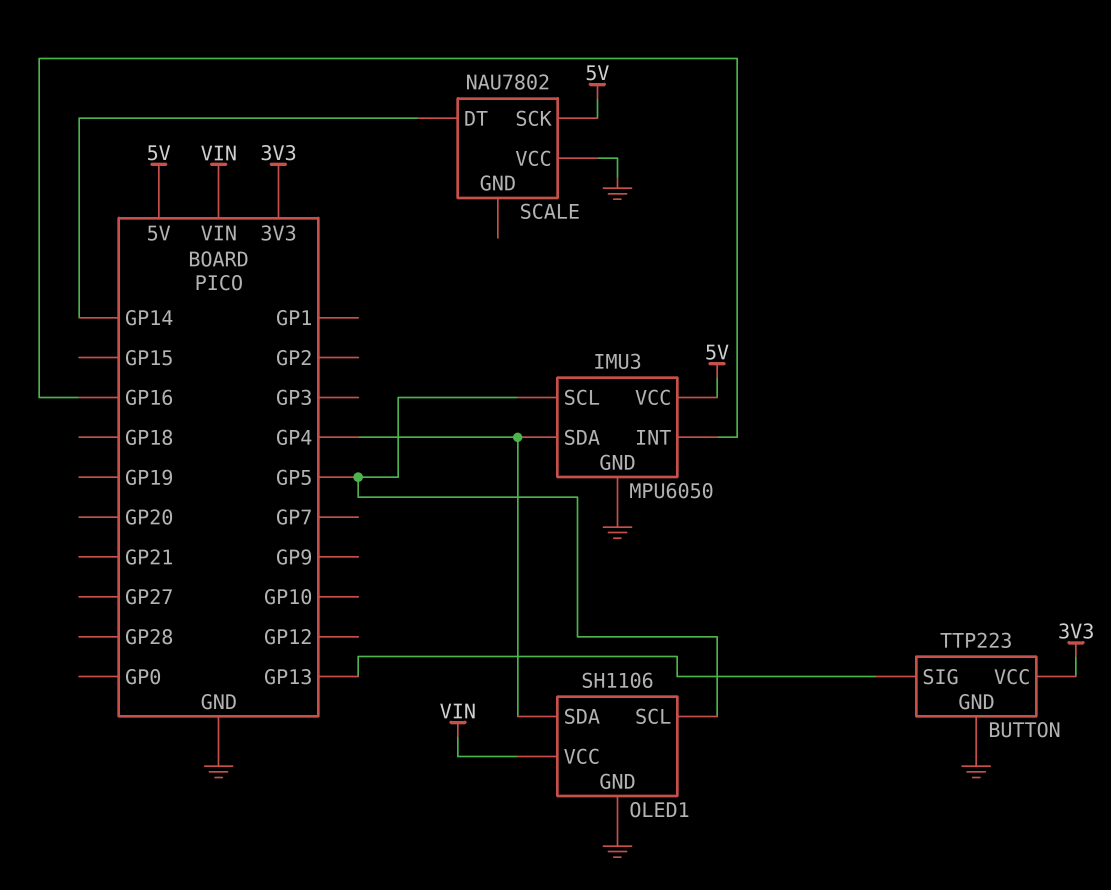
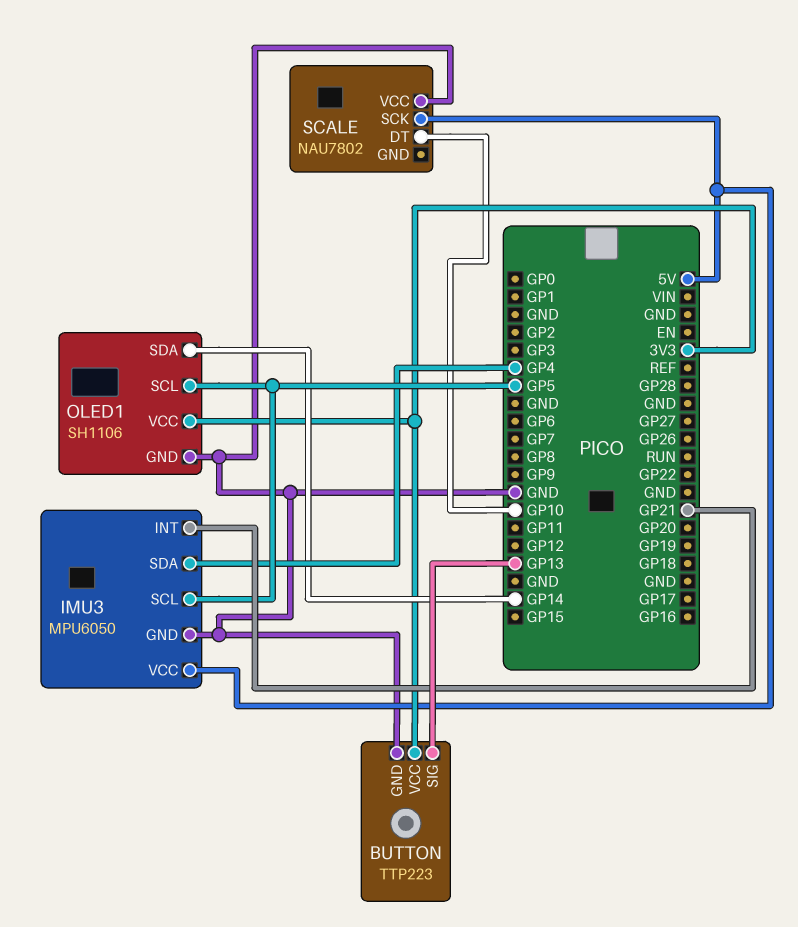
IMU3 pin INT: GP16 -> GP21
OLED1 pin SDA: GP4 -> GP14
OLED1 pin VCC: VIN -> 3V3
SCALE pin DT: GP14 -> GP10

